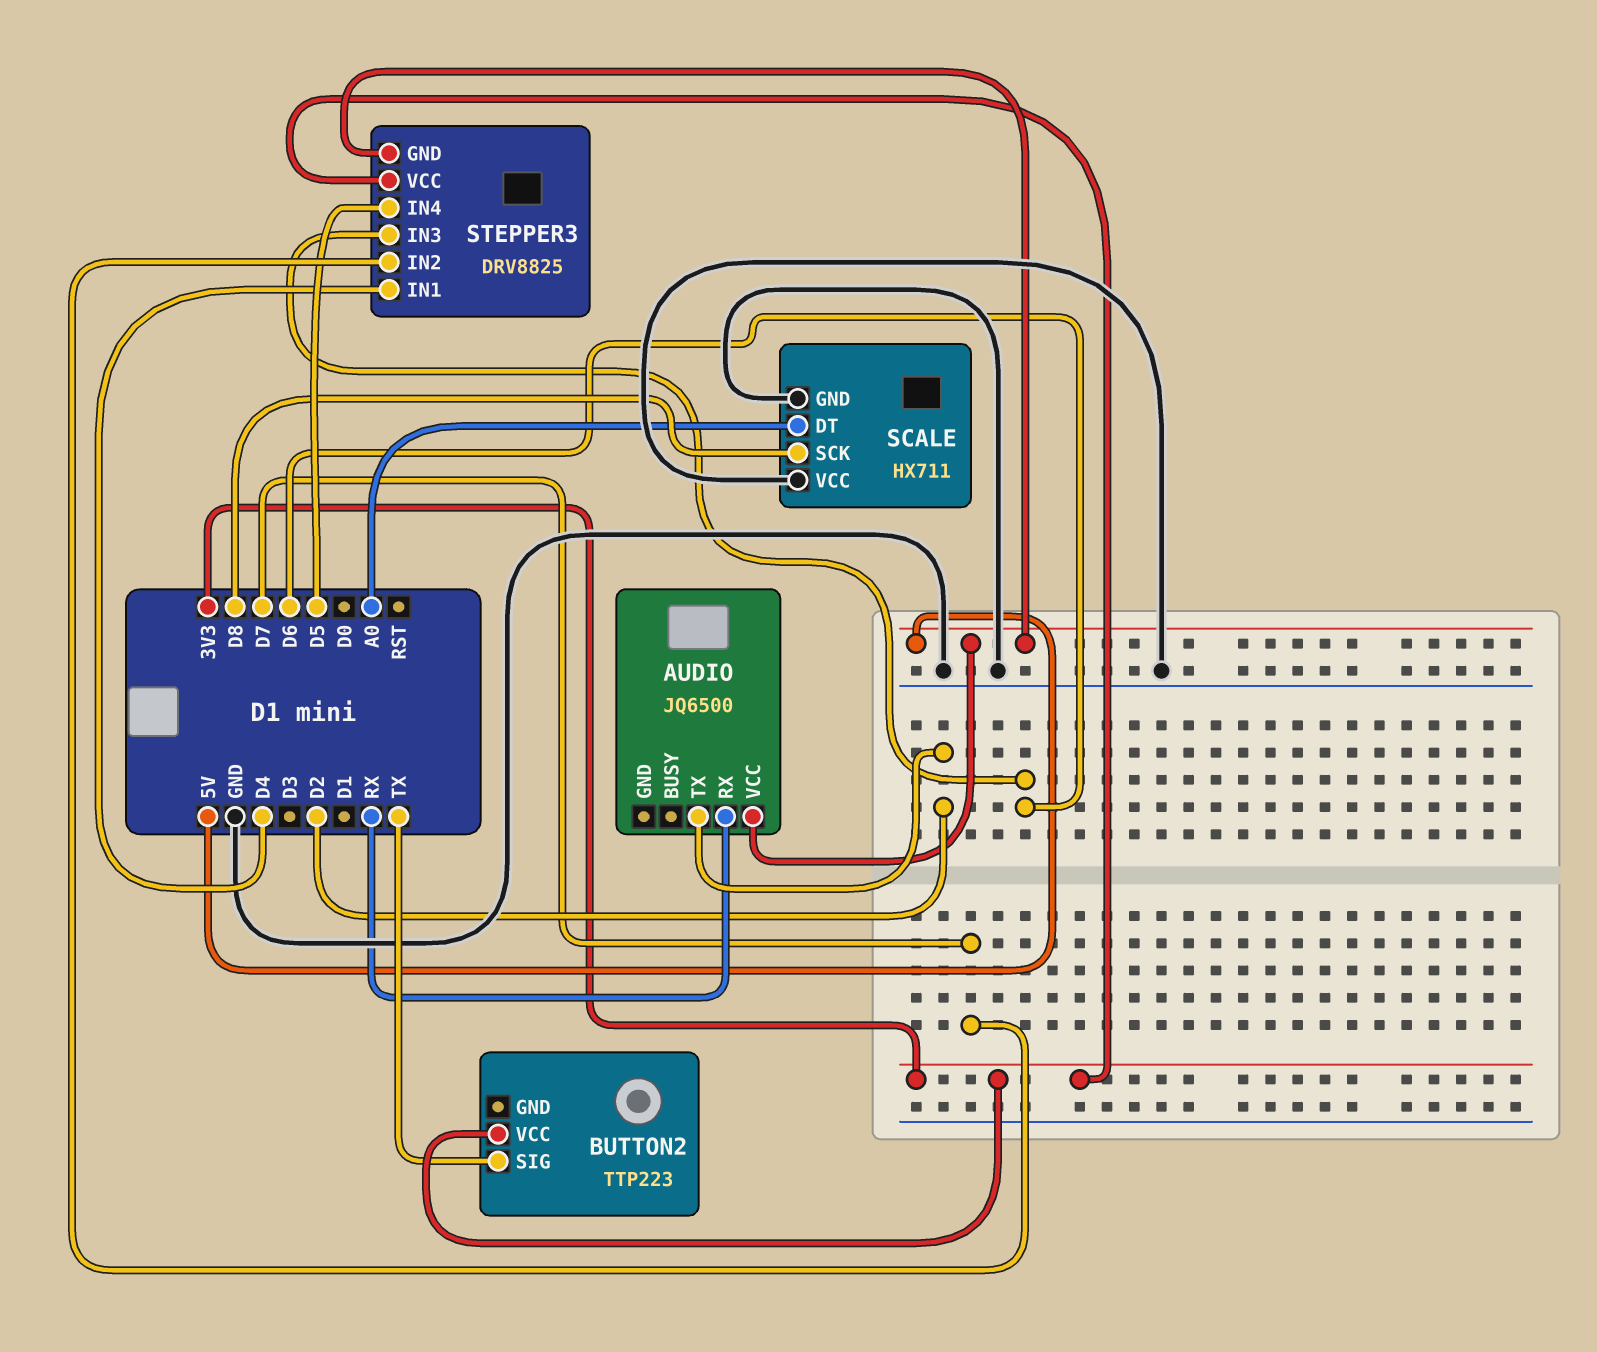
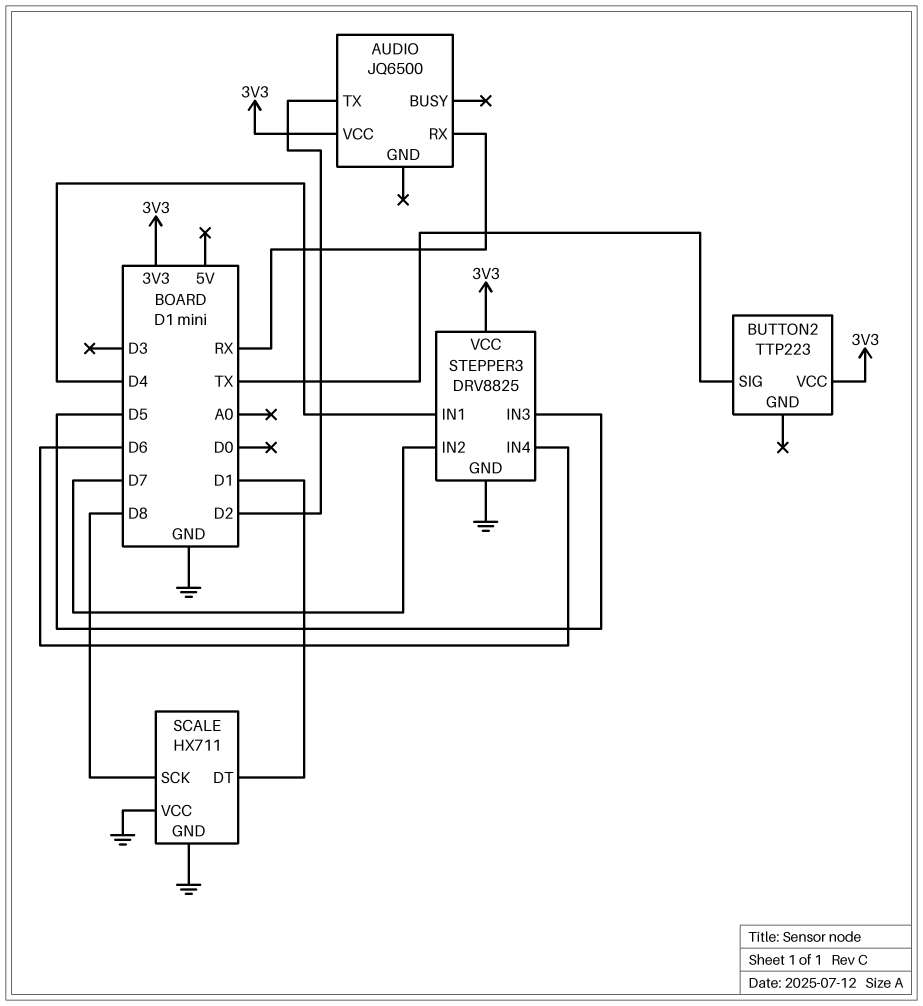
AUDIO pin VCC: 5V -> 3V3
SCALE pin DT: A0 -> D1
STEPPER3 pin GND: 5V -> GND
STEPPER3 pin IN3: D6 -> D5
STEPPER3 pin IN4: D5 -> D6

